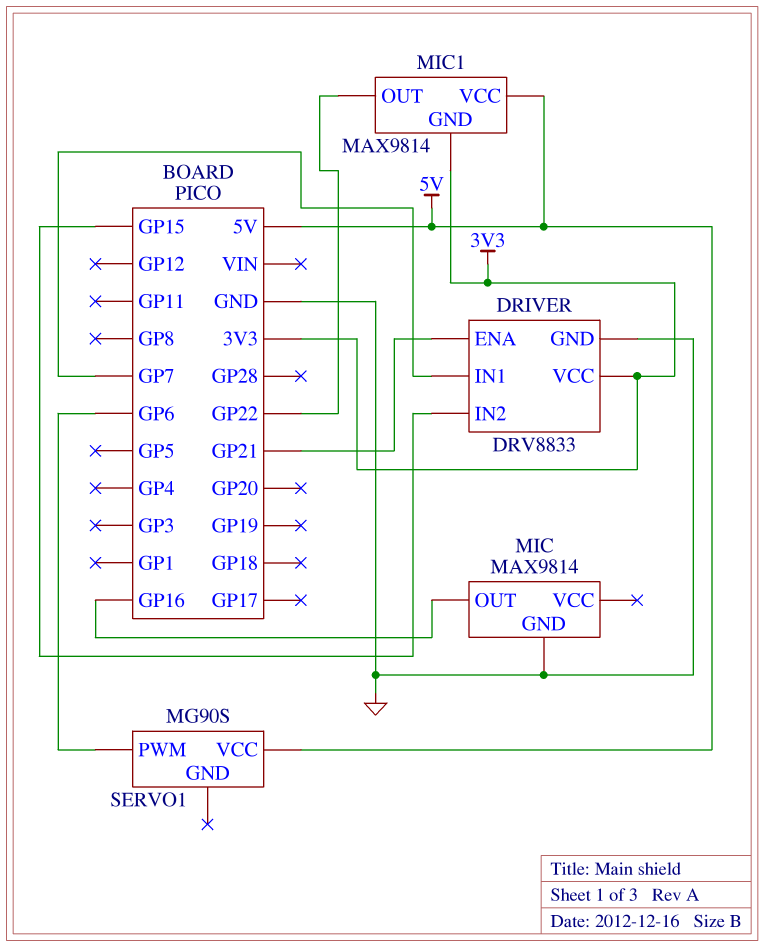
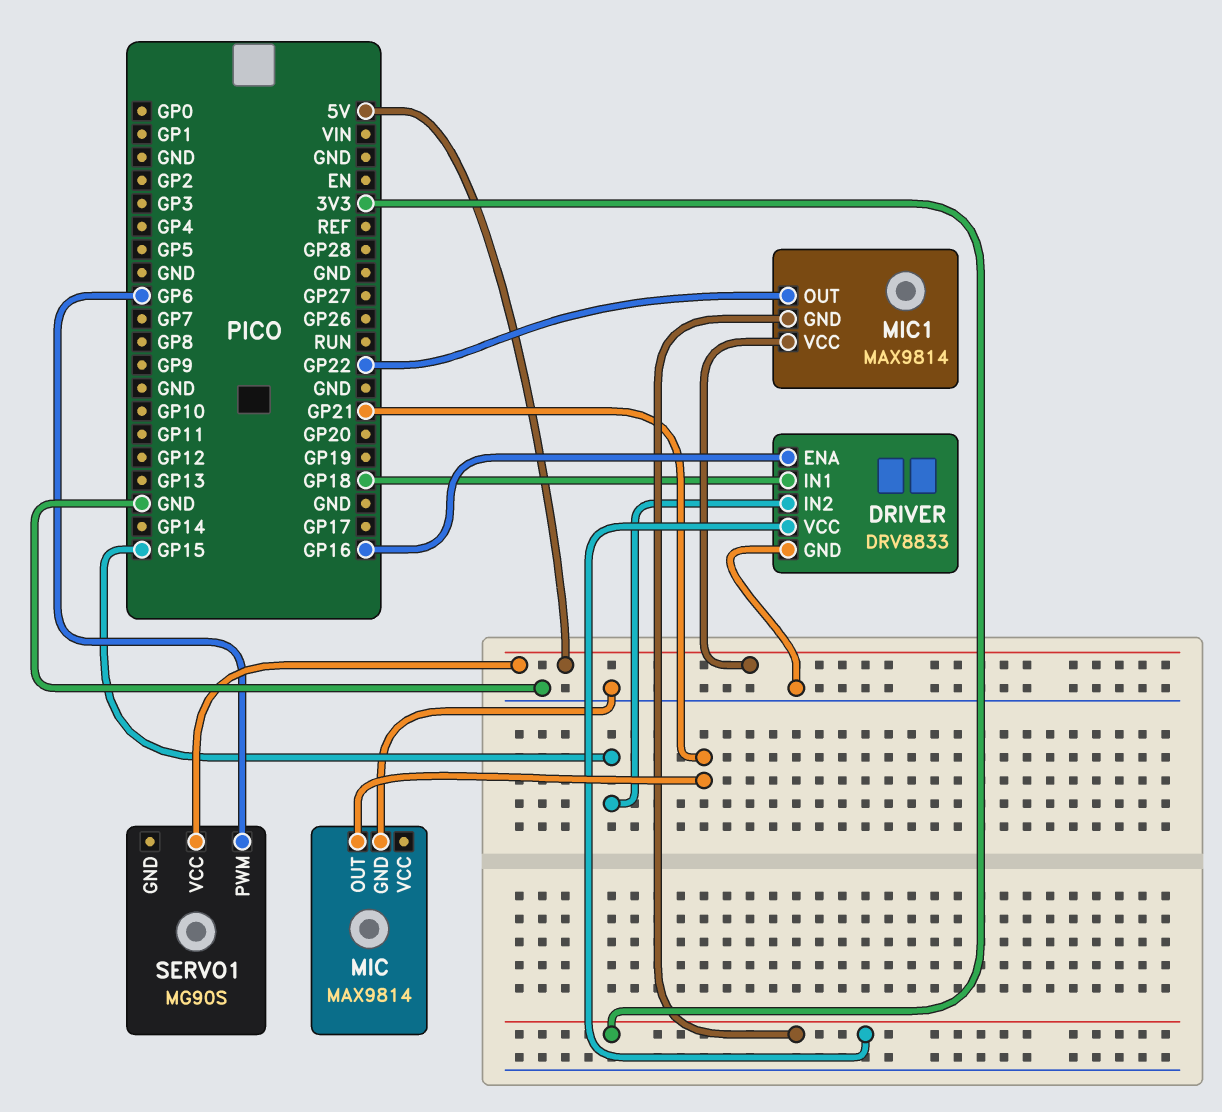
DRIVER pin ENA: GP21 -> GP16
DRIVER pin IN1: GP7 -> GP18
MIC pin OUT: GP16 -> GP21

